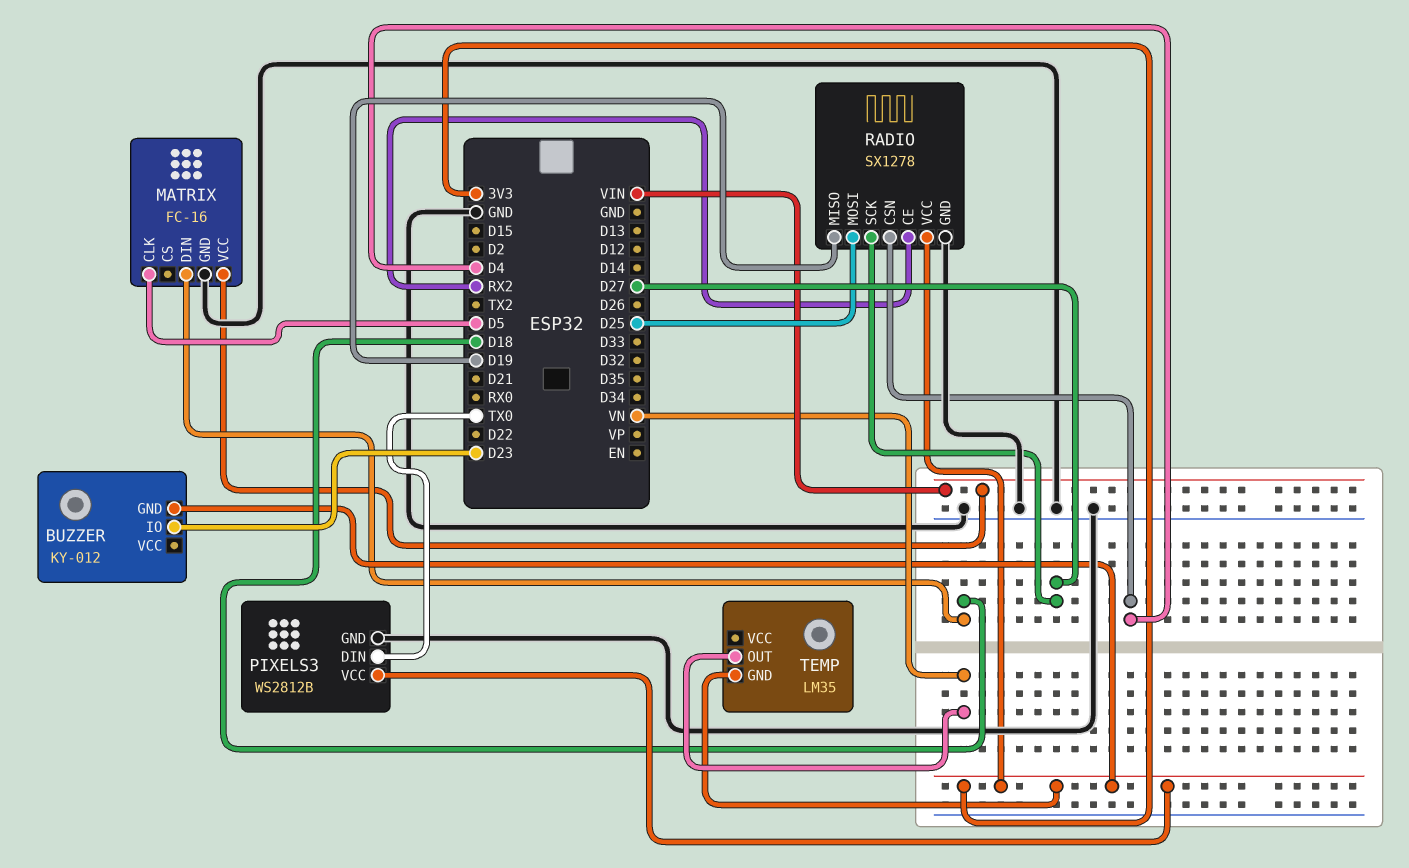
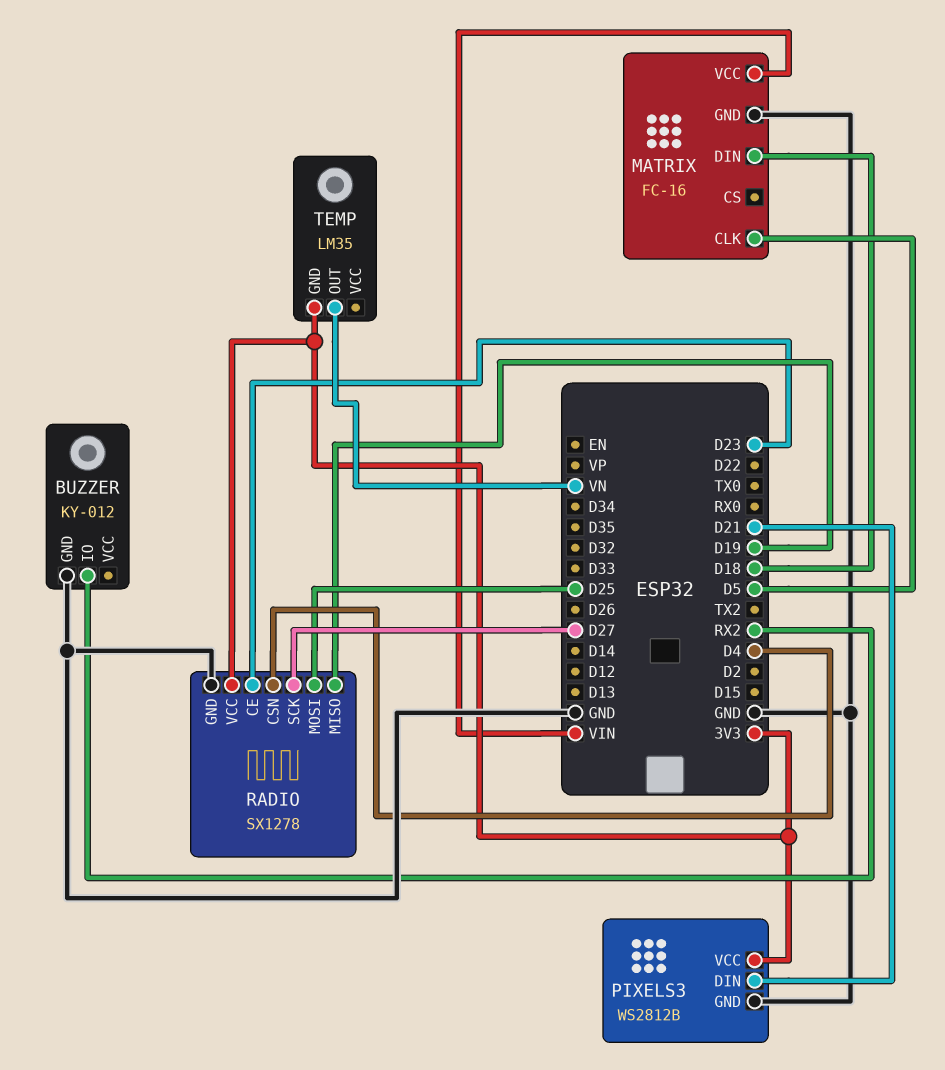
BUZZER pin GND: 3V3 -> GND
BUZZER pin IO: D23 -> RX2
PIXELS3 pin DIN: TX0 -> D21
RADIO pin CE: RX2 -> D23

